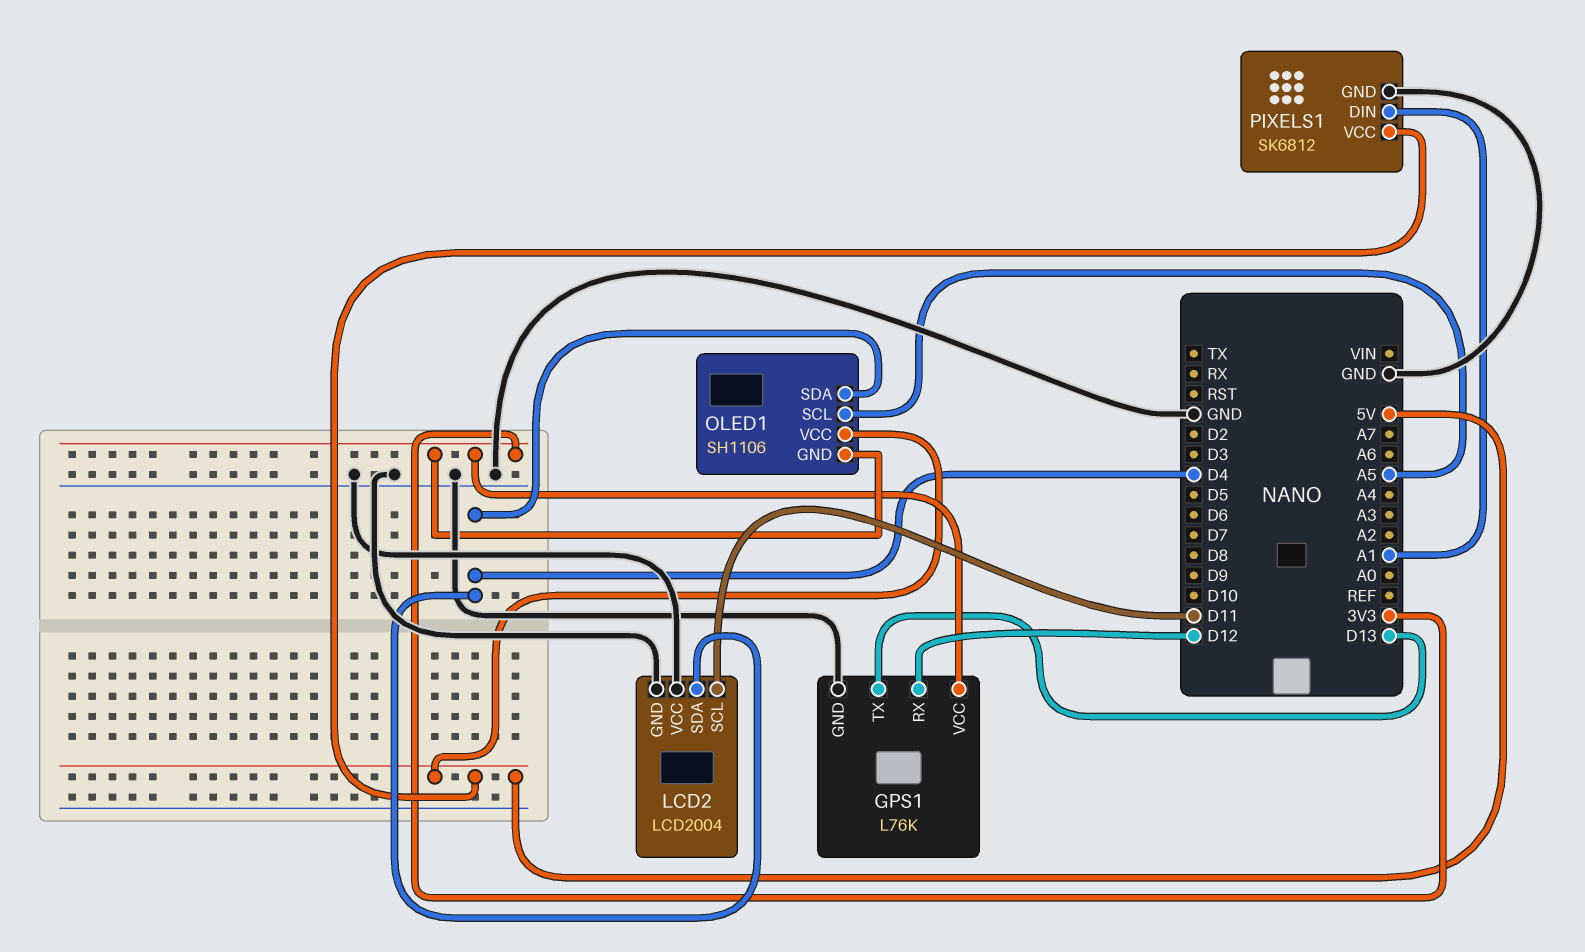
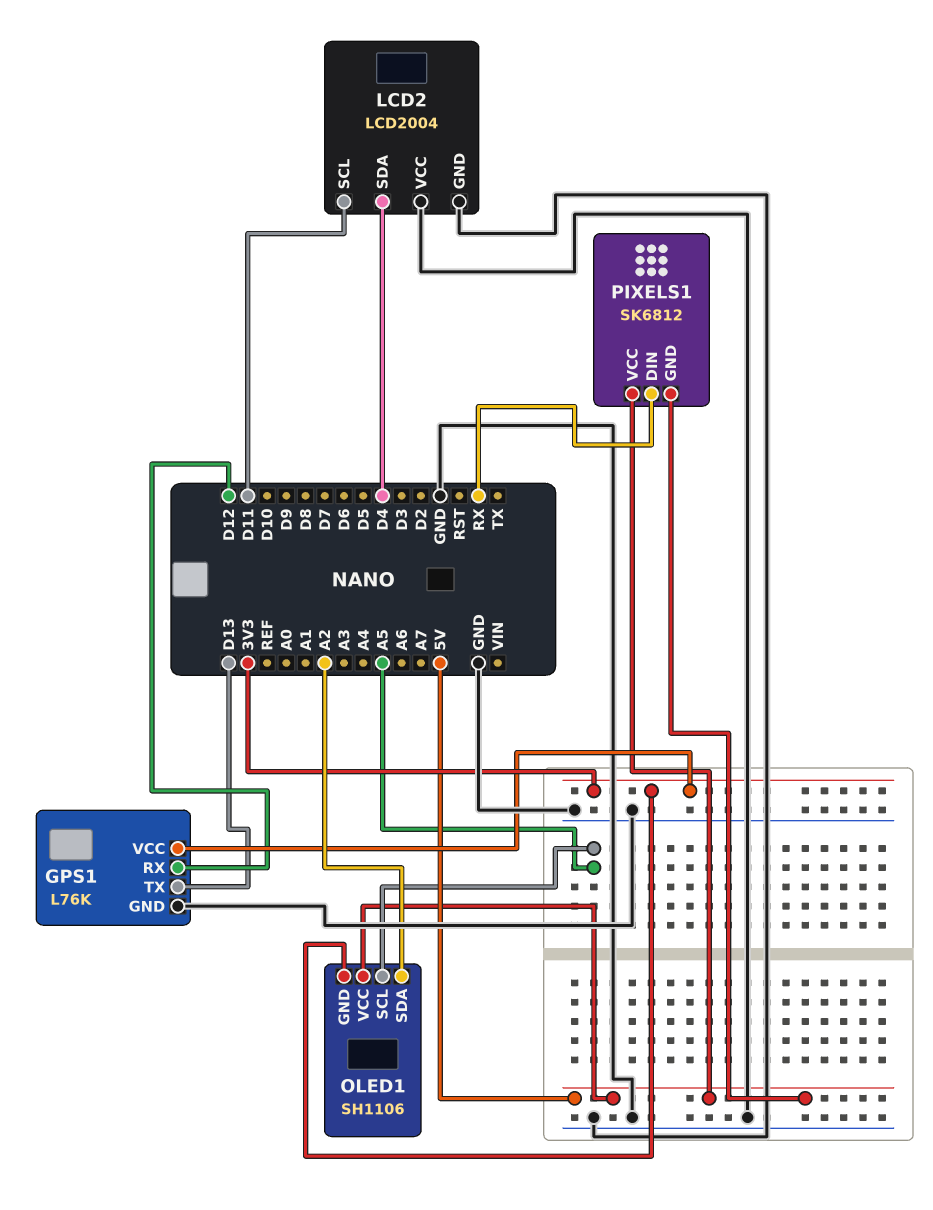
OLED1 pin SDA: D4 -> A2
PIXELS1 pin DIN: A1 -> RX
PIXELS1 pin GND: GND -> 5V

